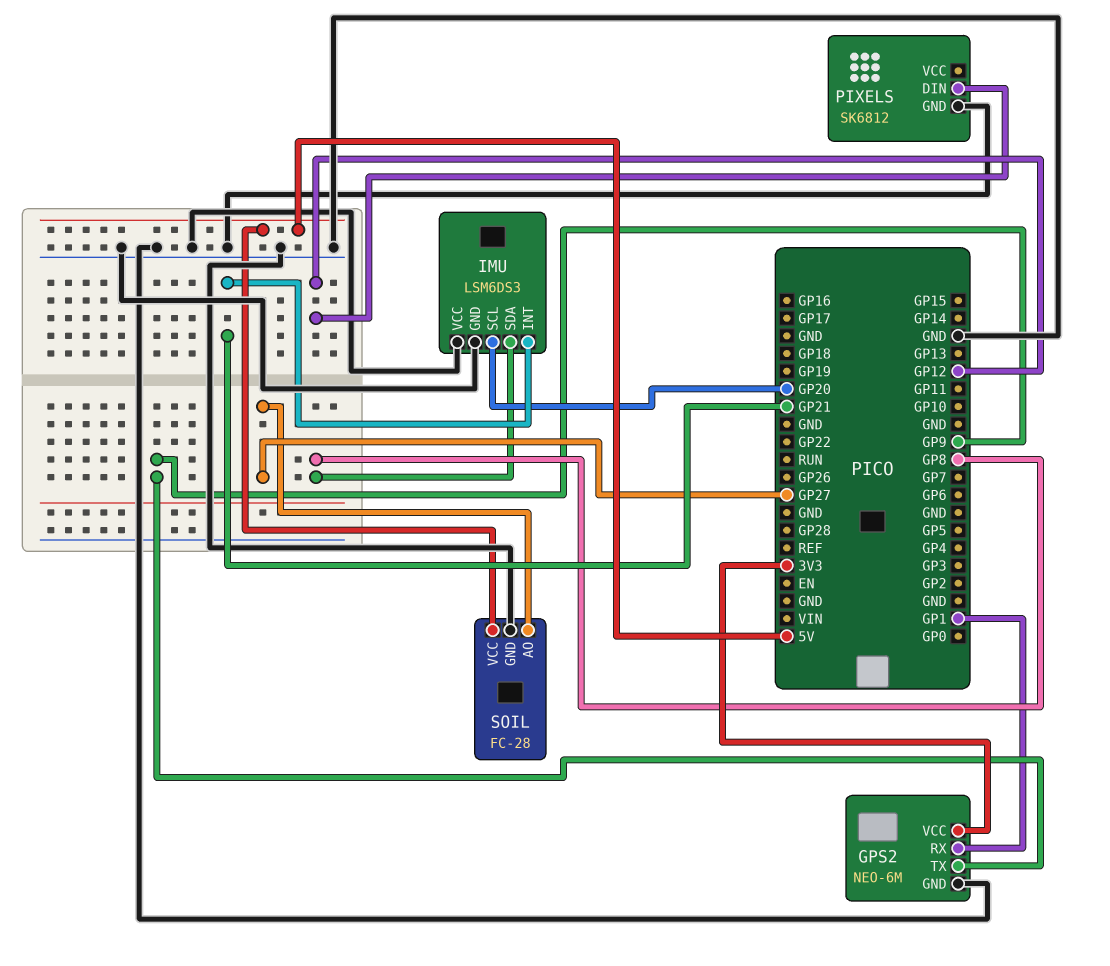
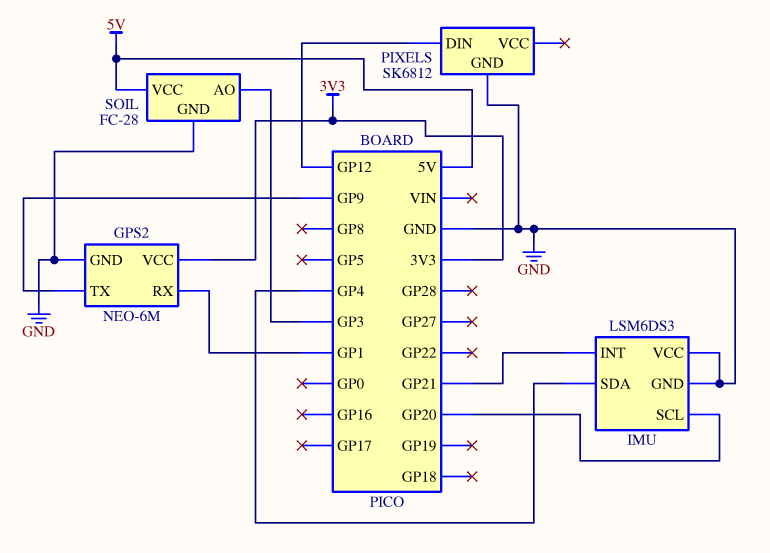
IMU pin SDA: GP8 -> GP4
SOIL pin AO: GP27 -> GP3

